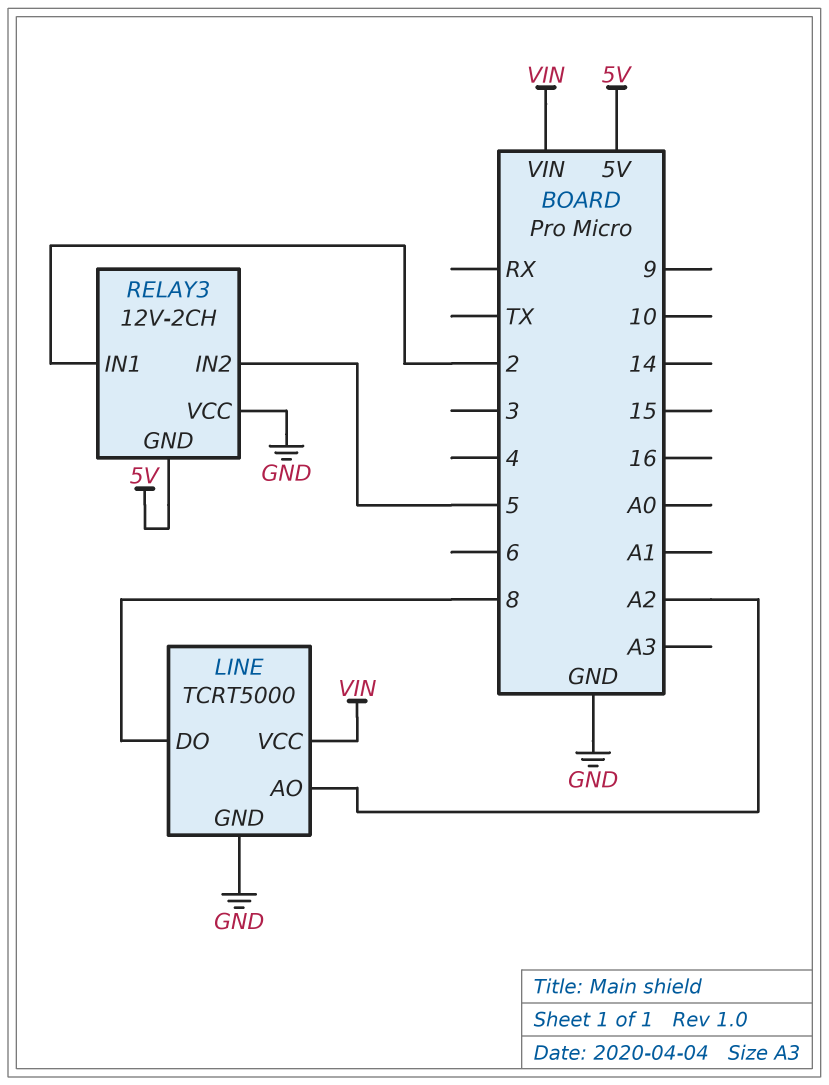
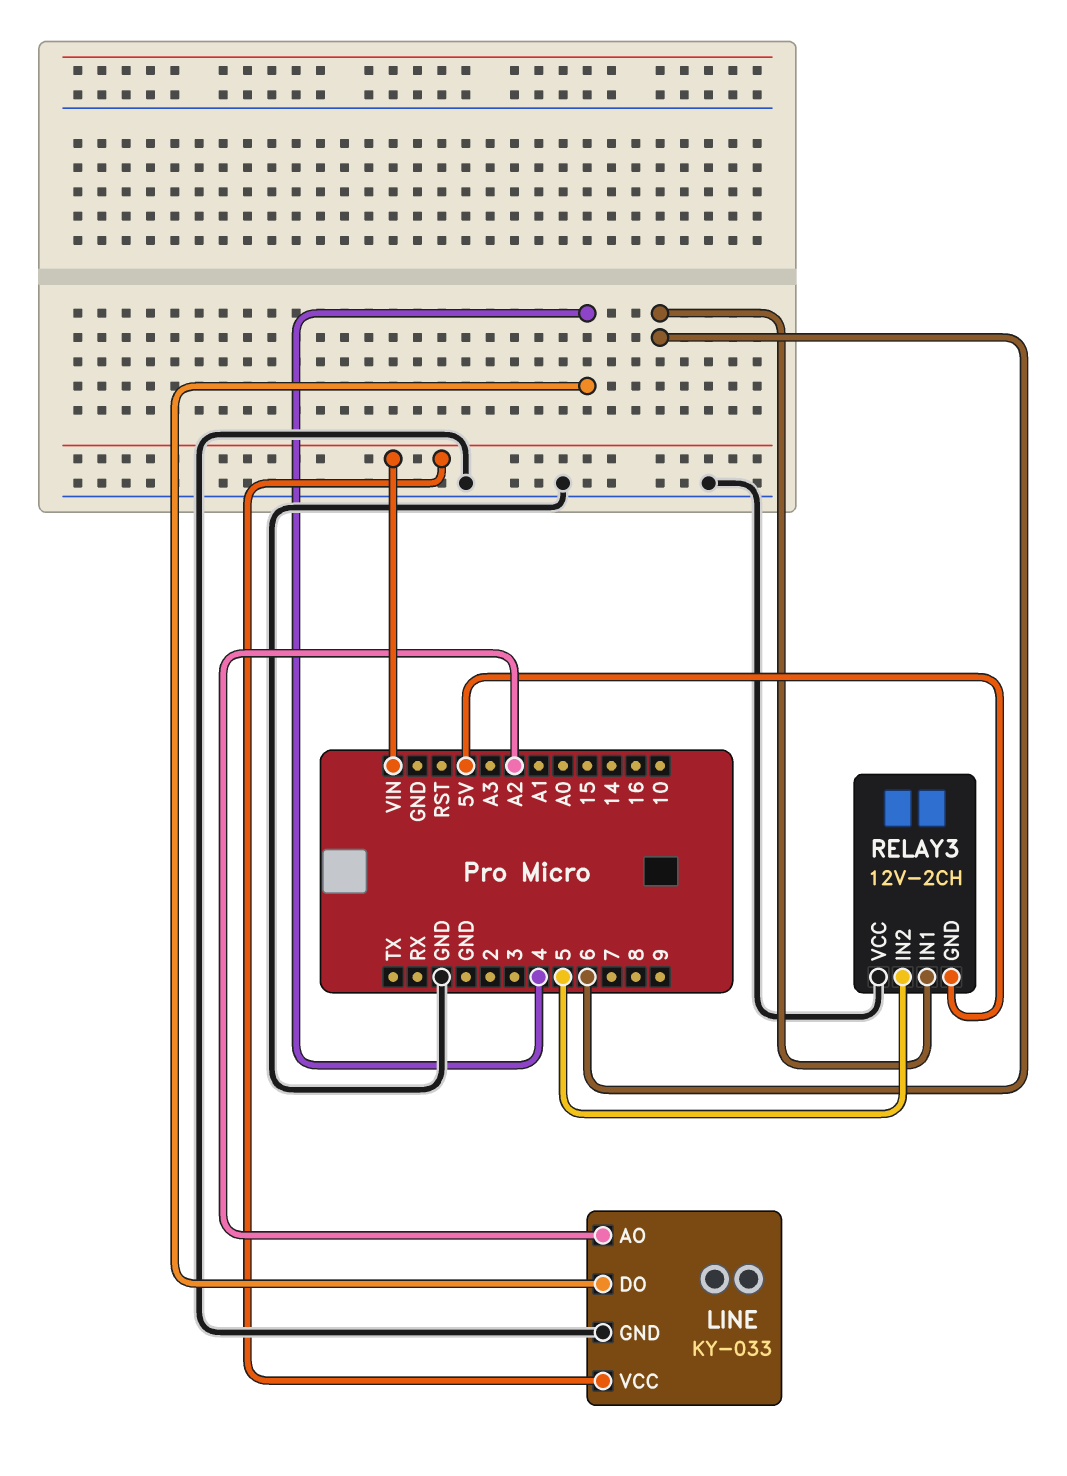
LINE: TCRT5000 -> KY-033
LINE pin DO: 8 -> 4
RELAY3 pin IN1: 2 -> 6

